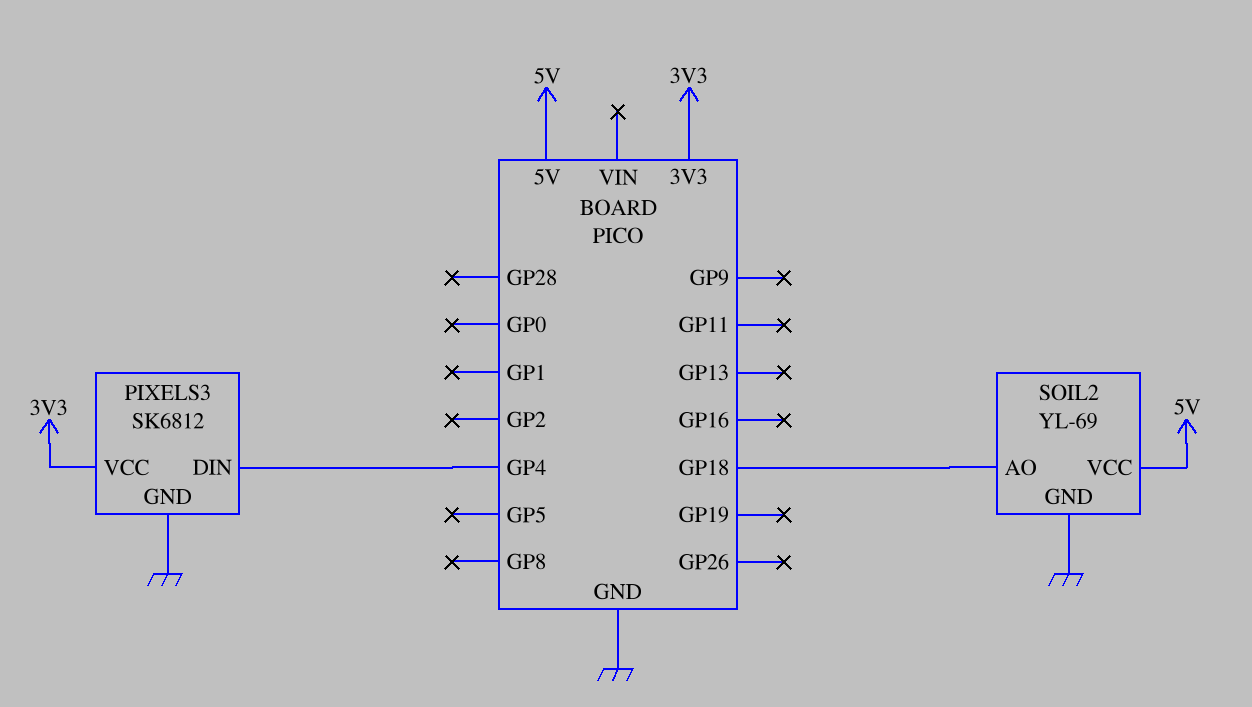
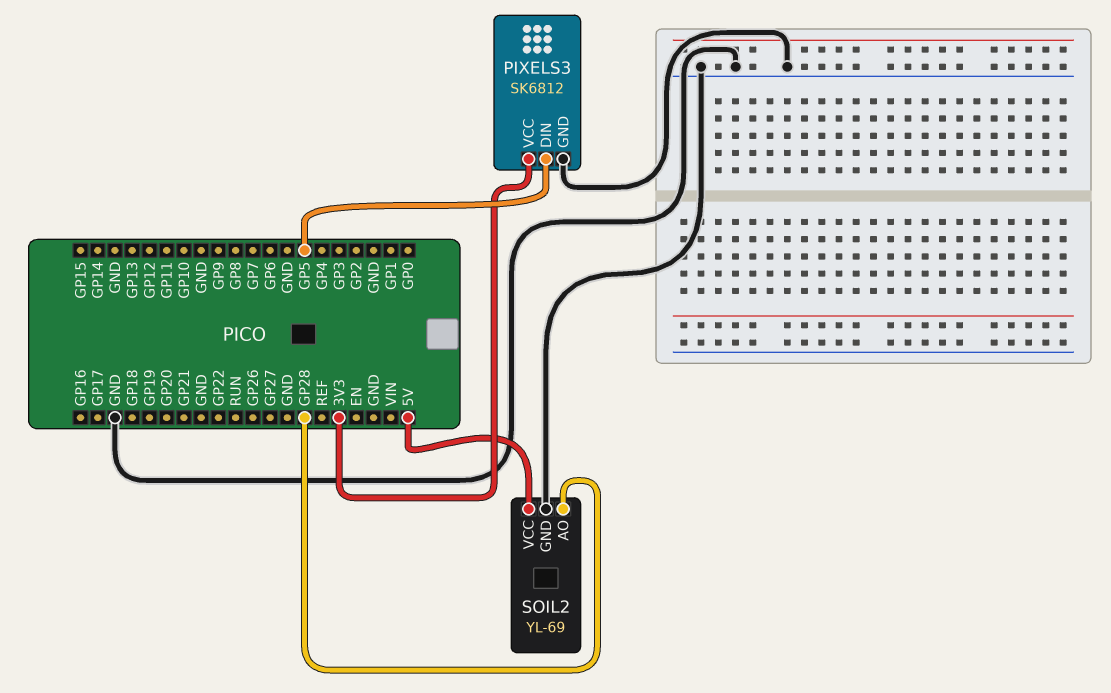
PIXELS3 pin DIN: GP4 -> GP5
SOIL2 pin AO: GP18 -> GP28

